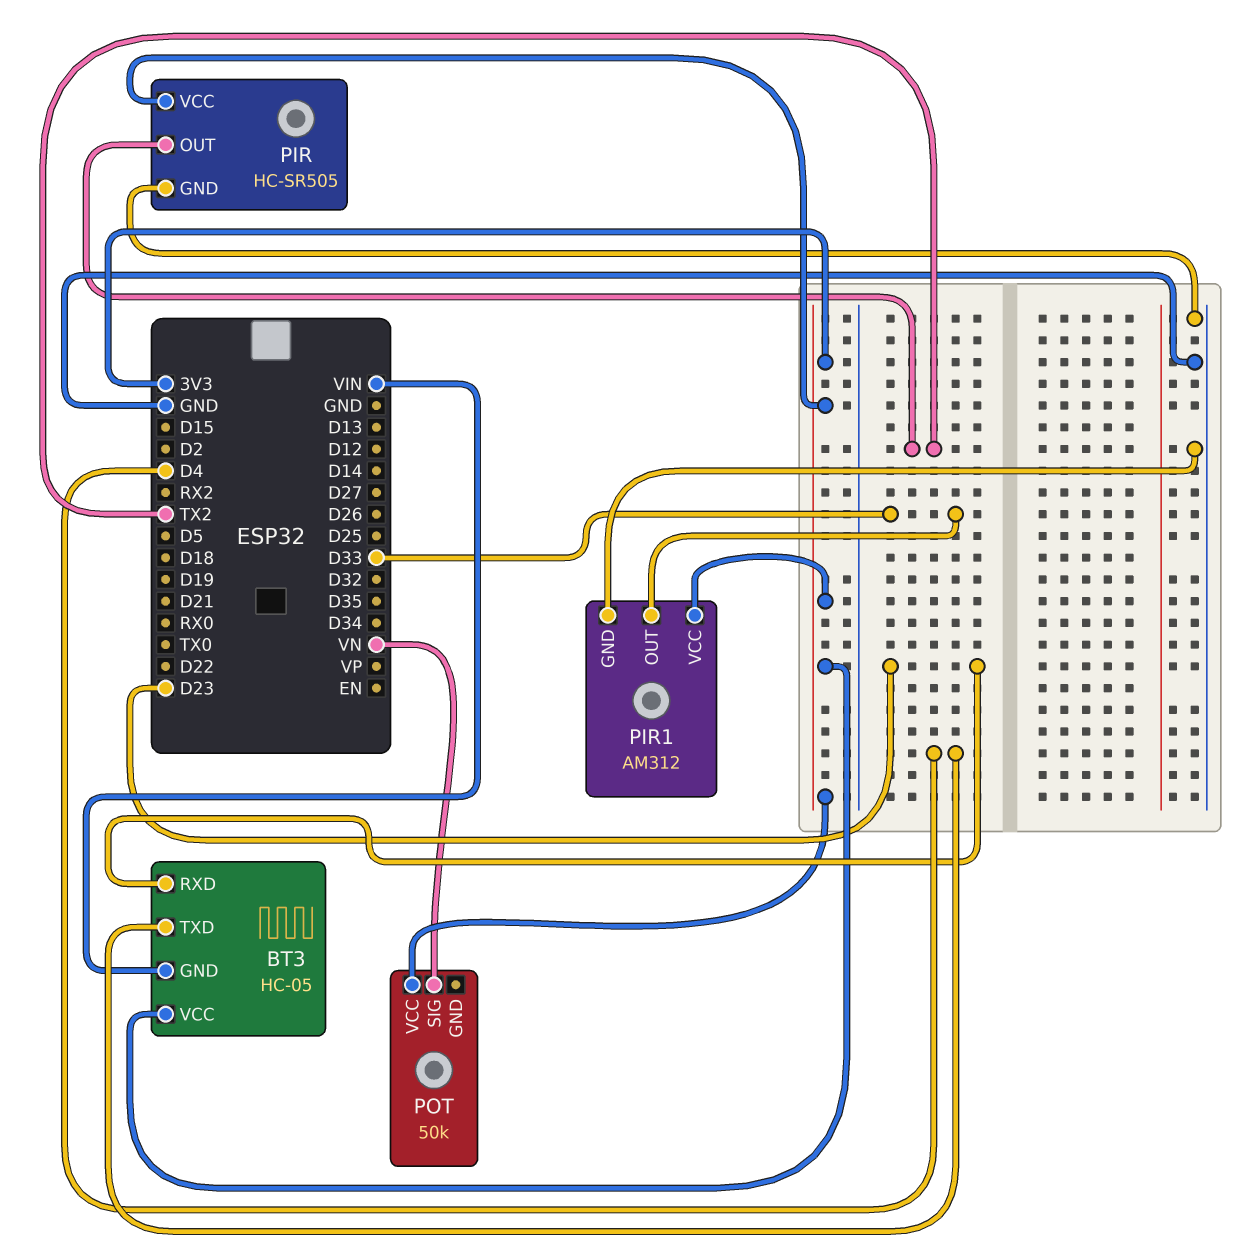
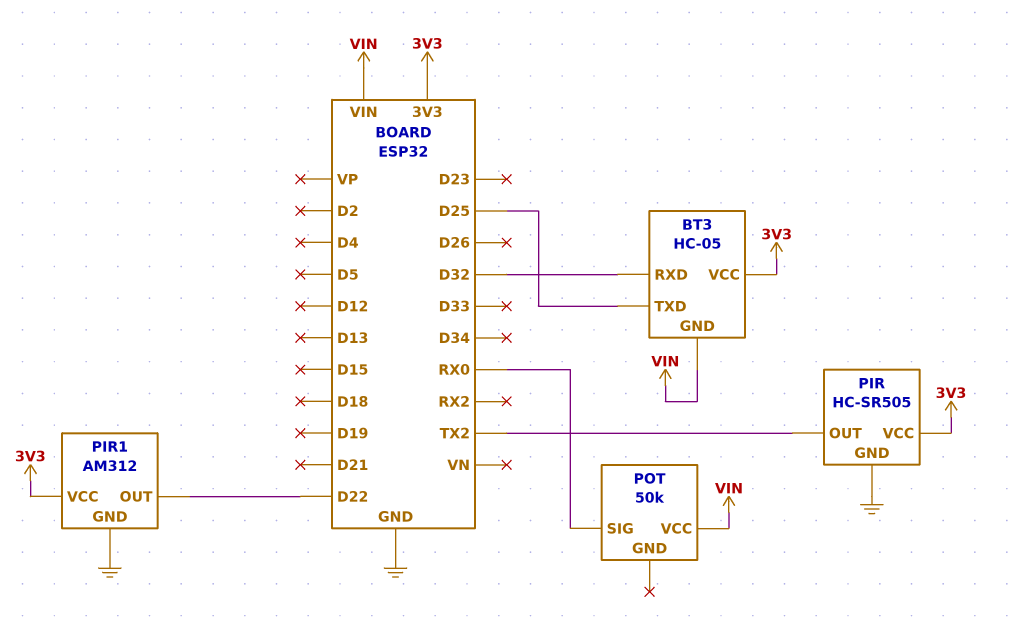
BT3 pin RXD: D23 -> D32
BT3 pin TXD: D4 -> D25
PIR1 pin OUT: D33 -> D22
POT pin SIG: VN -> RX0
POT pin VCC: 3V3 -> VIN

